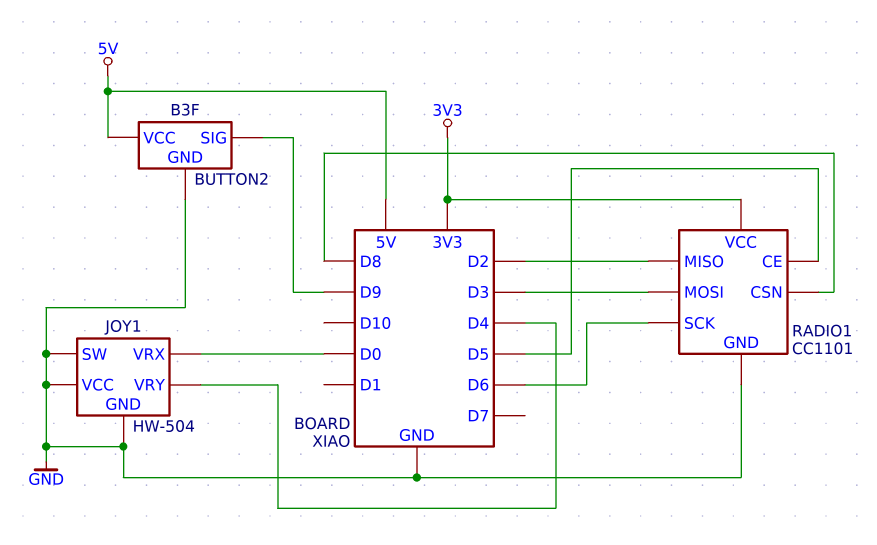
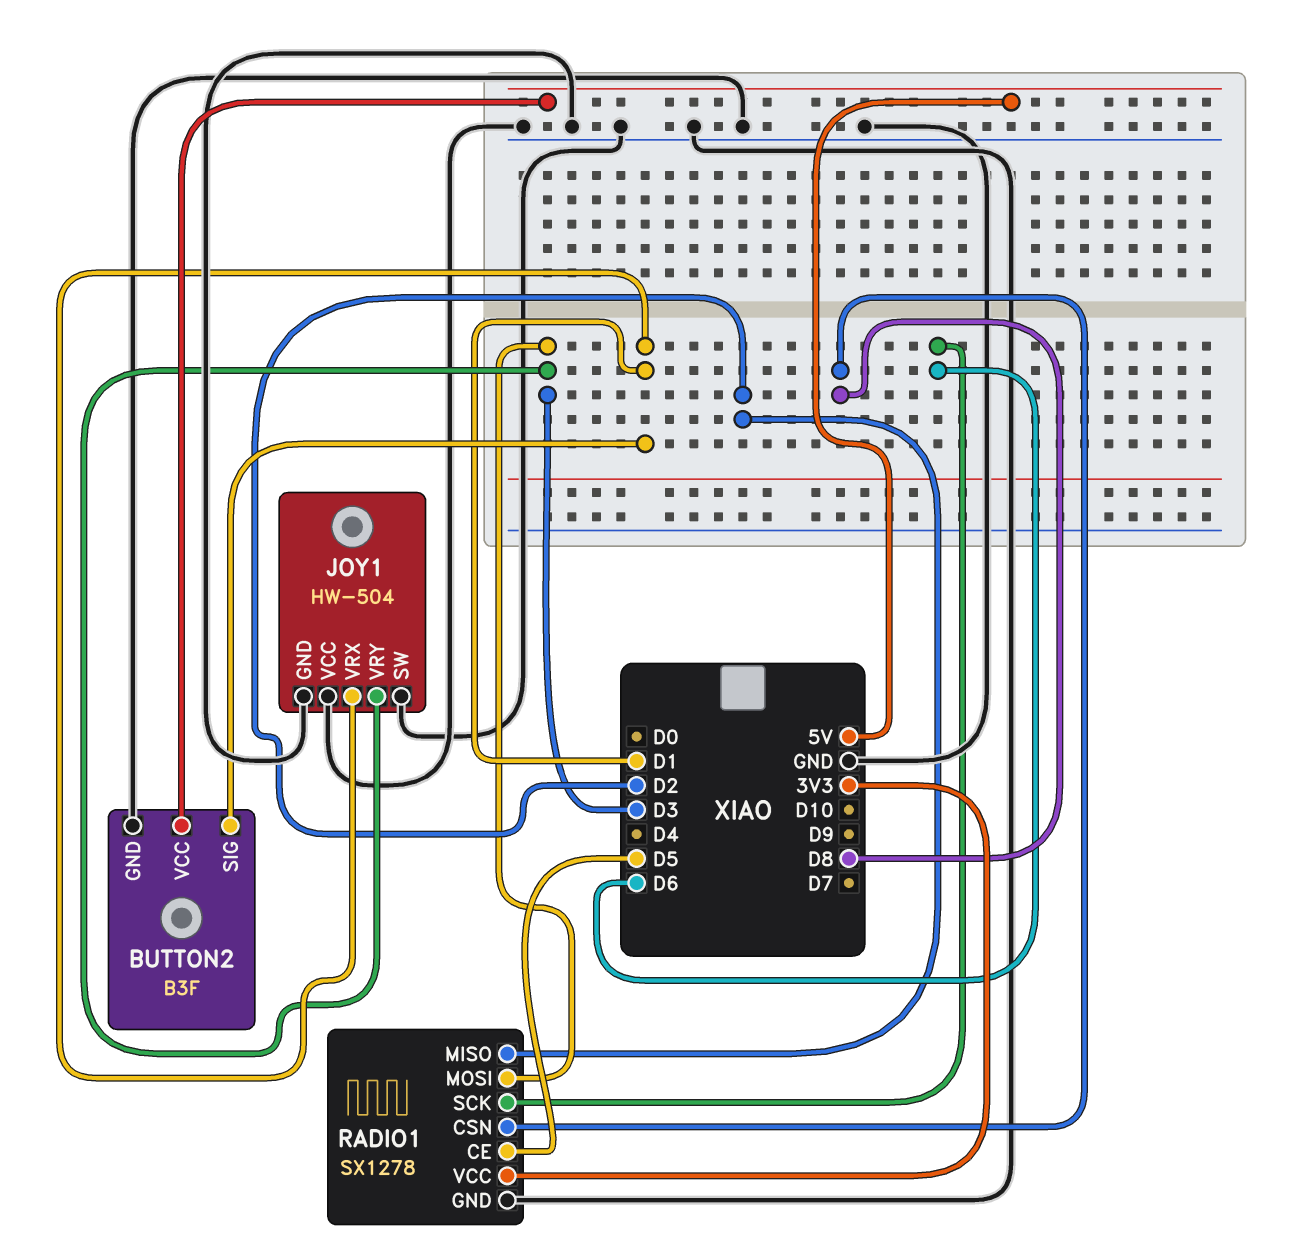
BUTTON2 pin SIG: D9 -> D1
JOY1 pin VRX: D0 -> D1
JOY1 pin VRY: D4 -> D3
RADIO1: CC1101 -> SX1278

